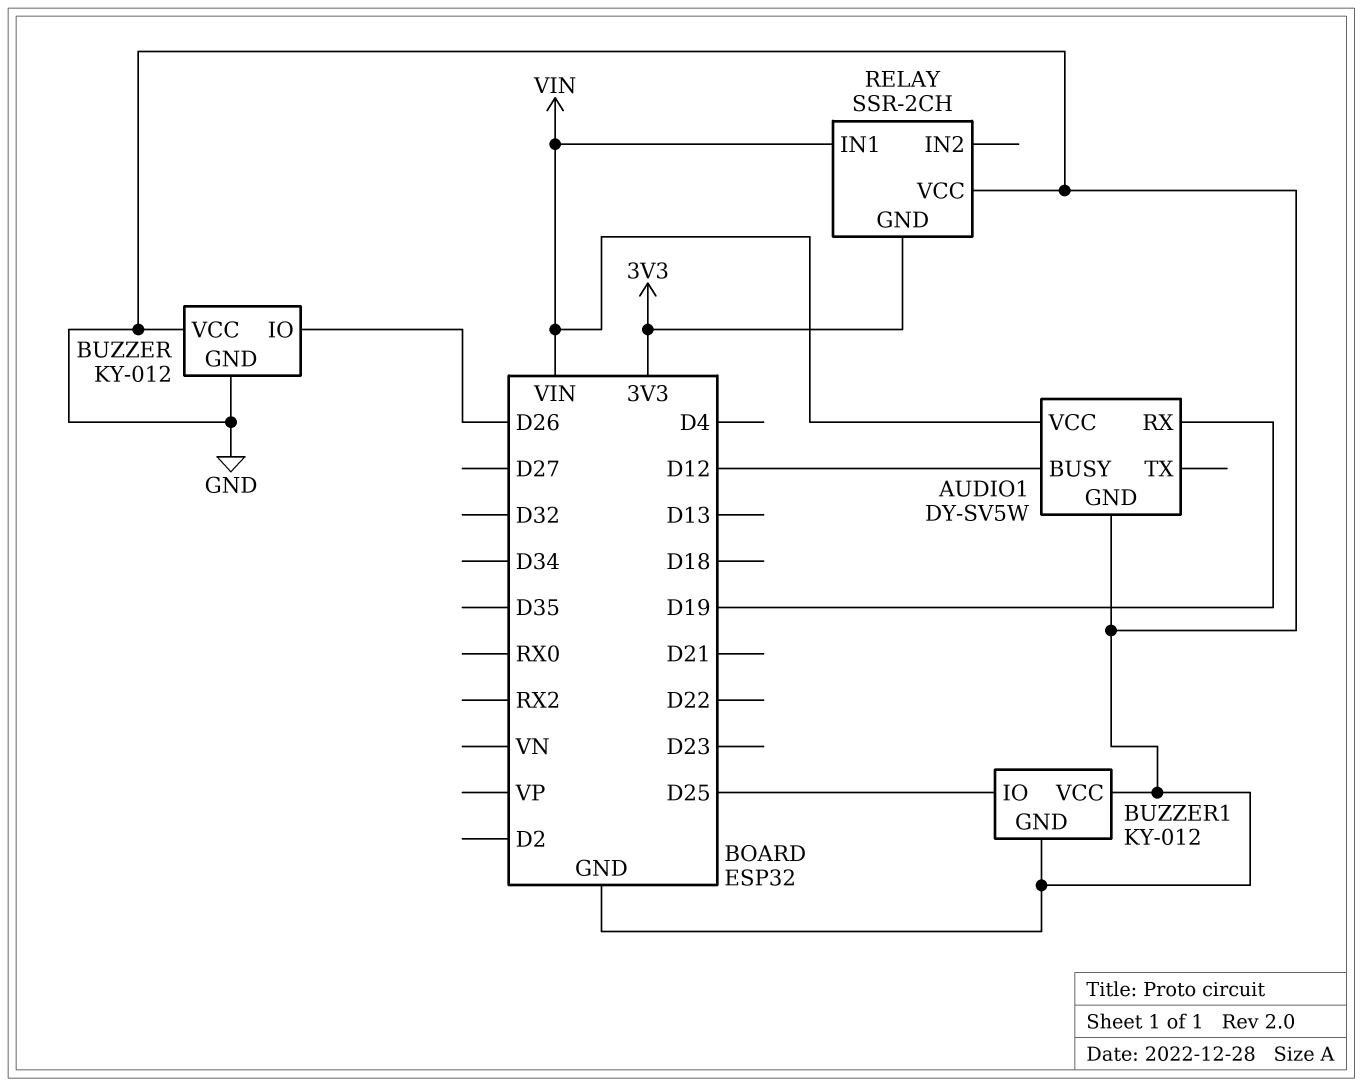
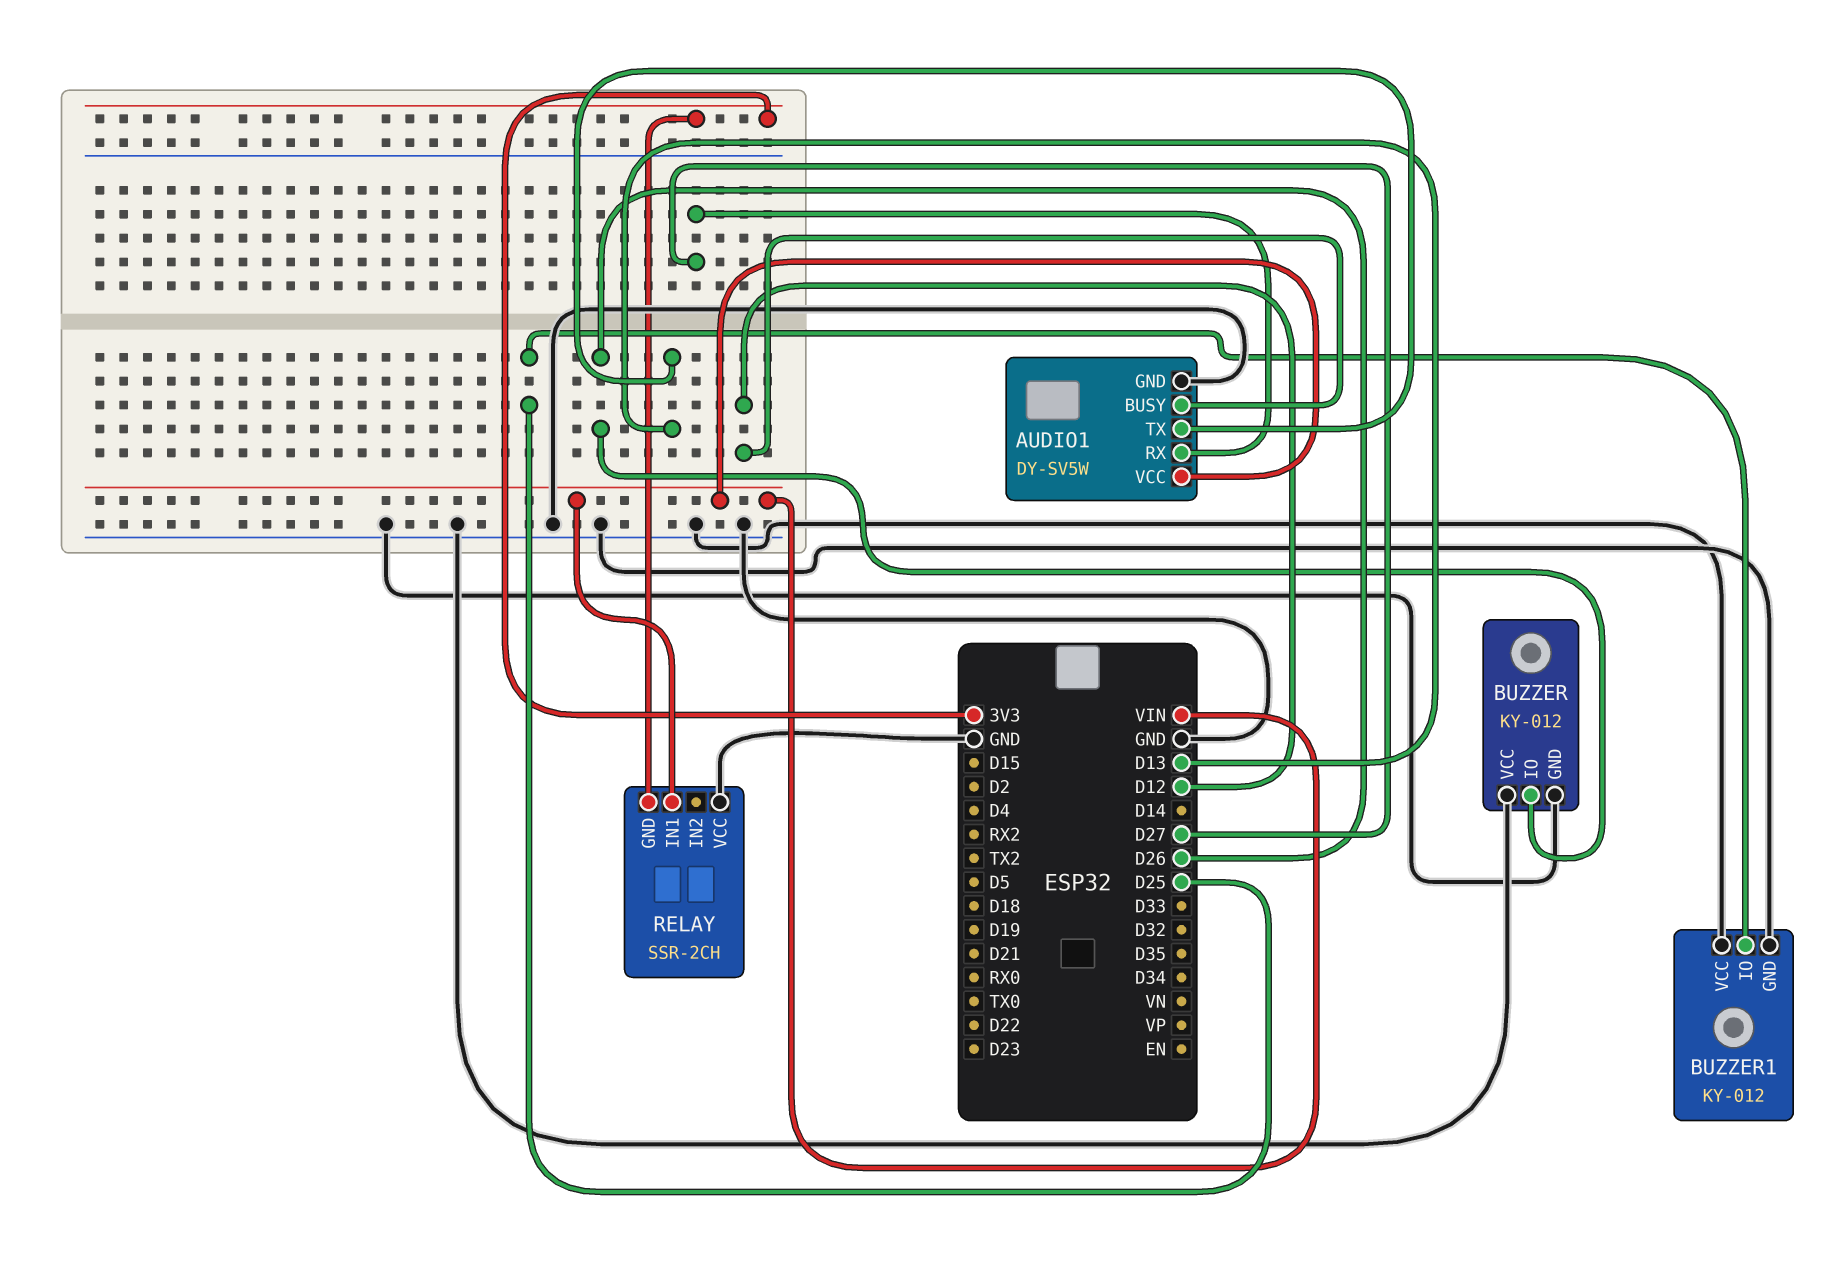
AUDIO1 pin RX: D19 -> D27
AUDIO1 pin TX: none -> D13

